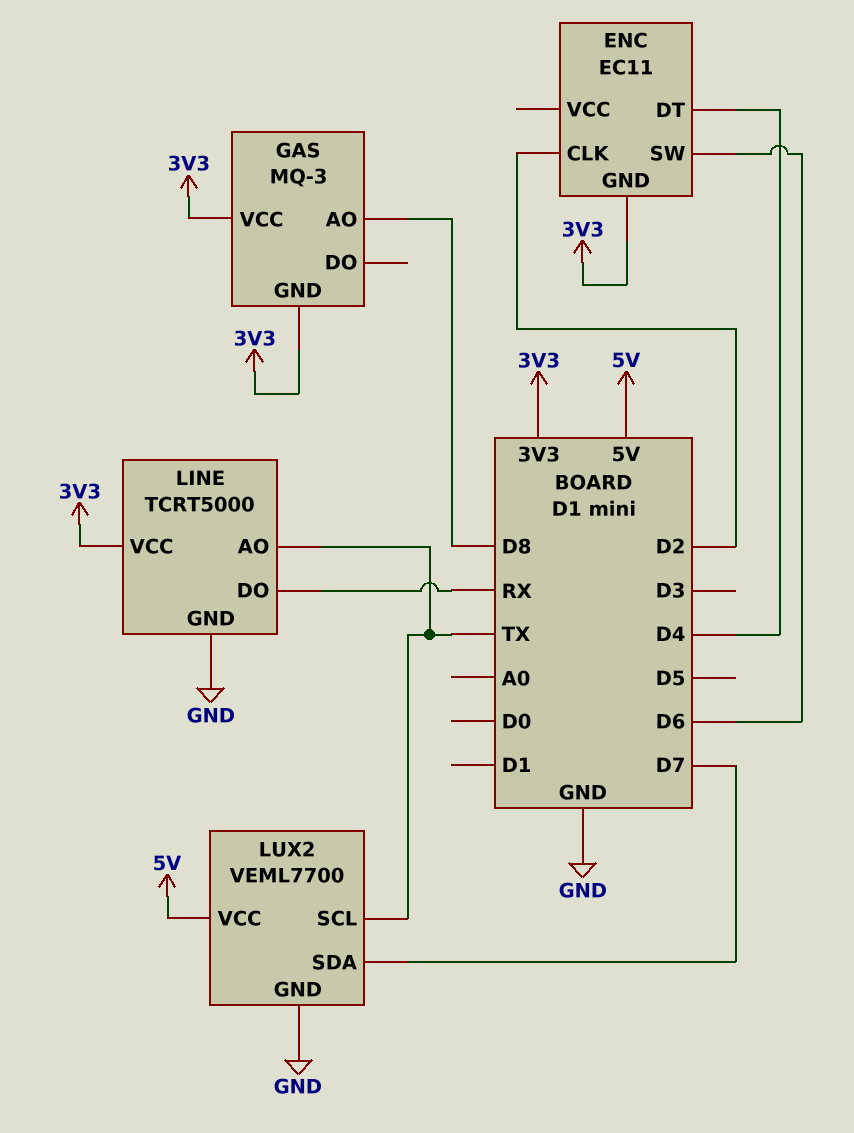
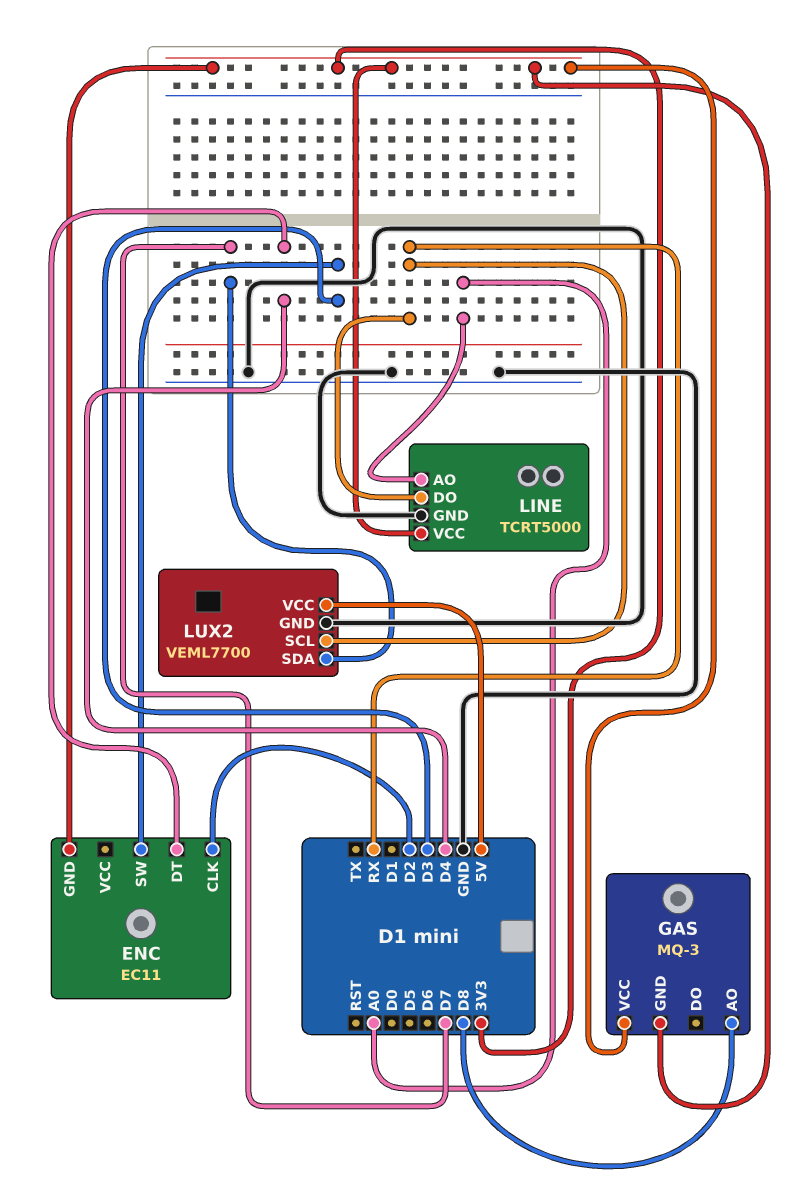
ENC pin SW: D6 -> D3
LINE pin AO: TX -> A0
LUX2 pin SCL: TX -> RX

